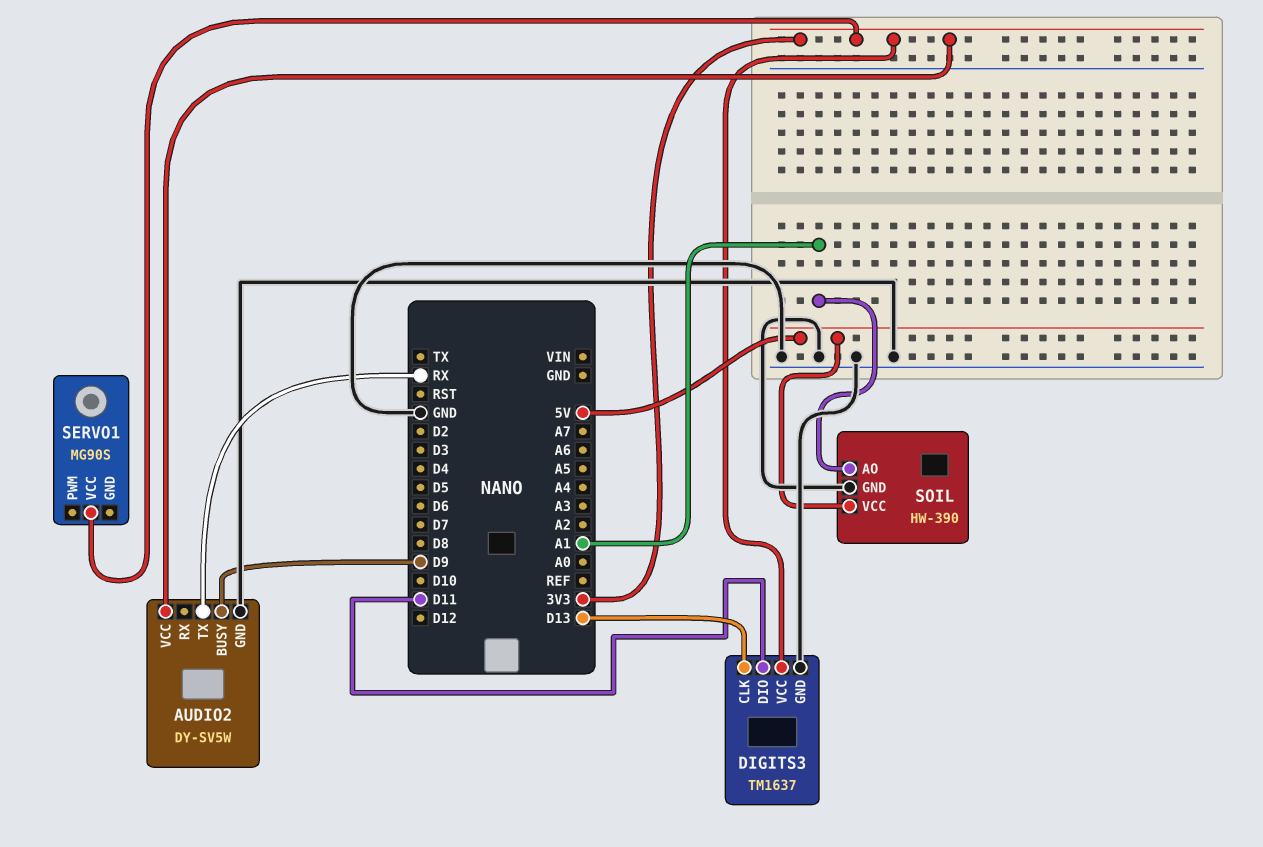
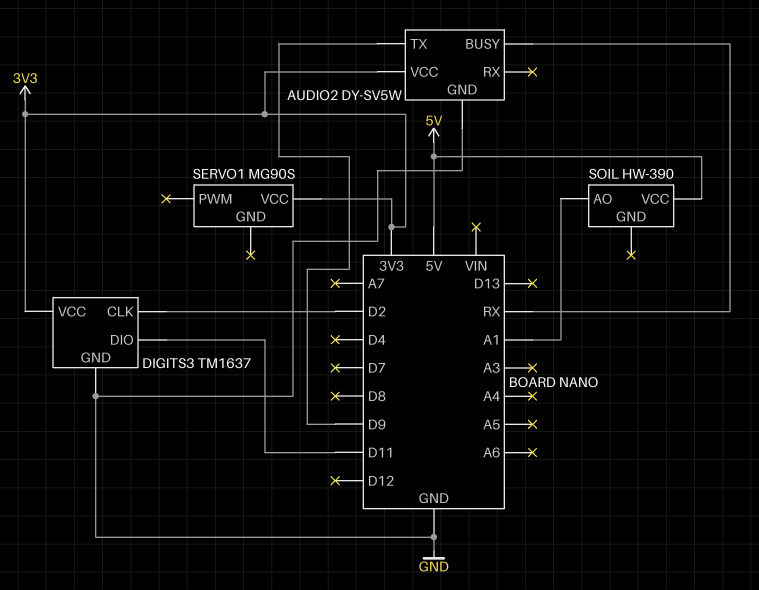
AUDIO2 pin BUSY: D9 -> RX
AUDIO2 pin TX: RX -> D9
DIGITS3 pin CLK: D13 -> D2
SOIL pin GND: GND -> none

